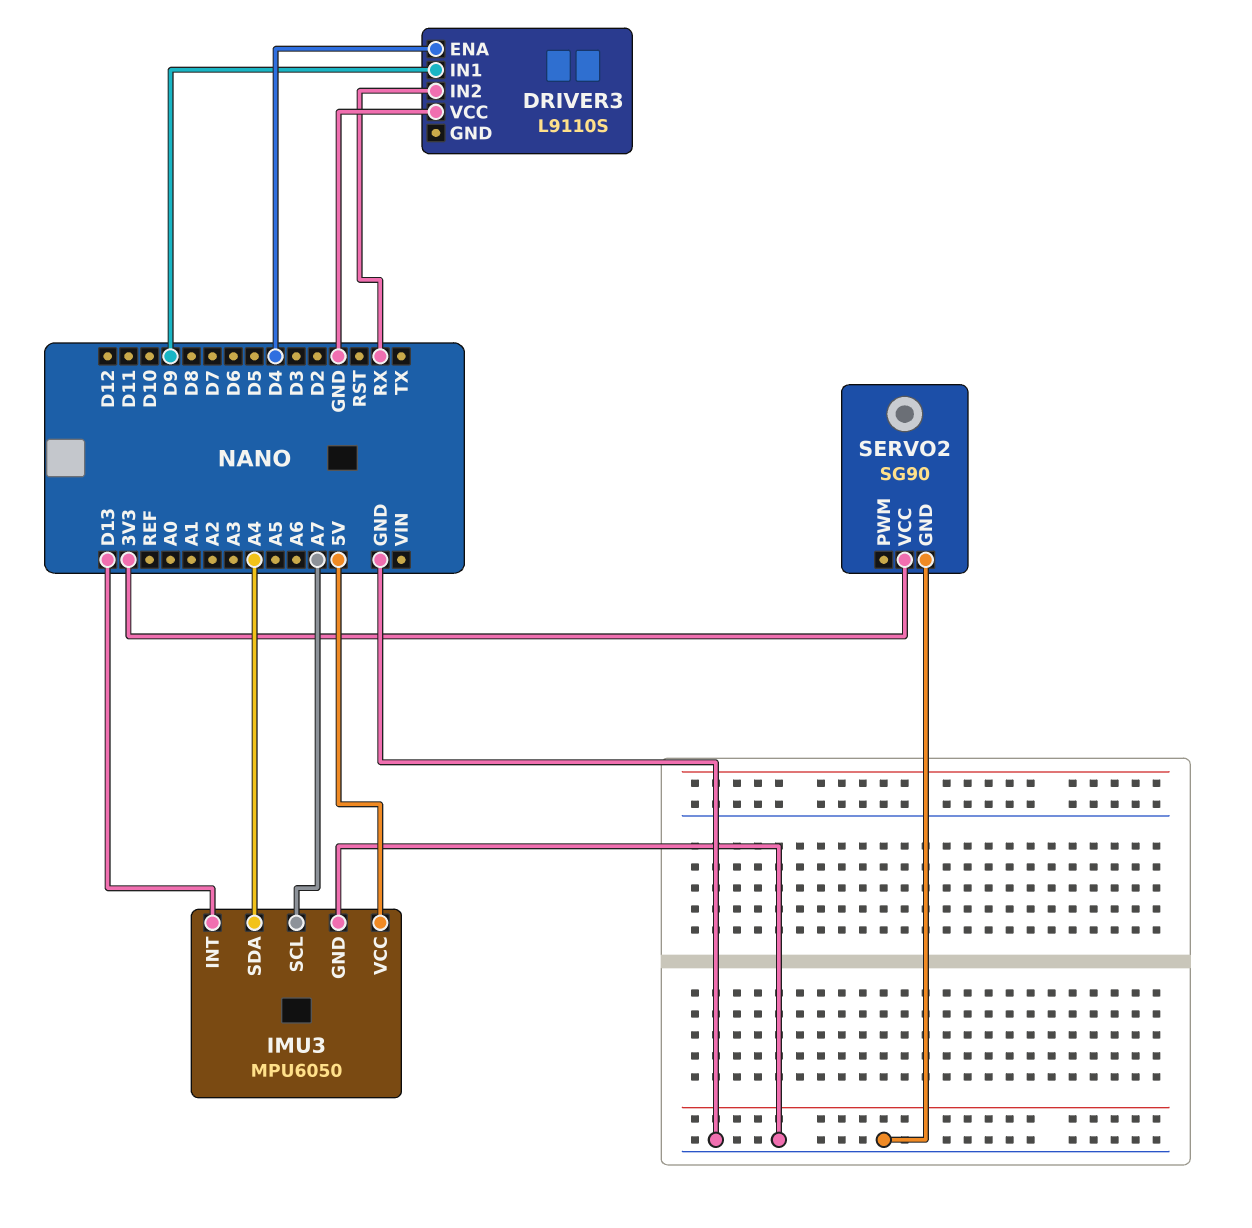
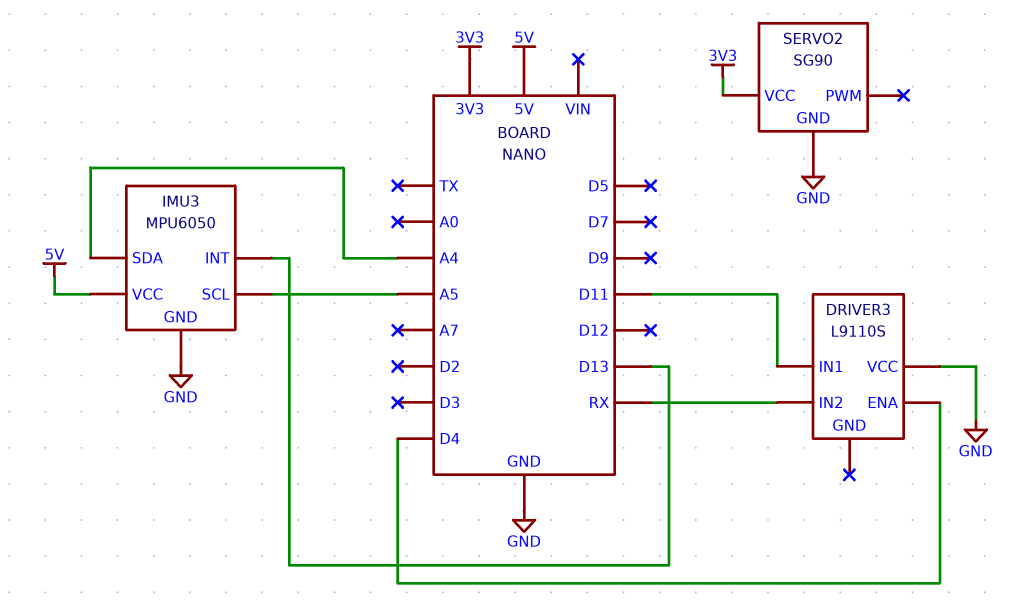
DRIVER3 pin IN1: D9 -> D11
IMU3 pin SCL: A7 -> A5

